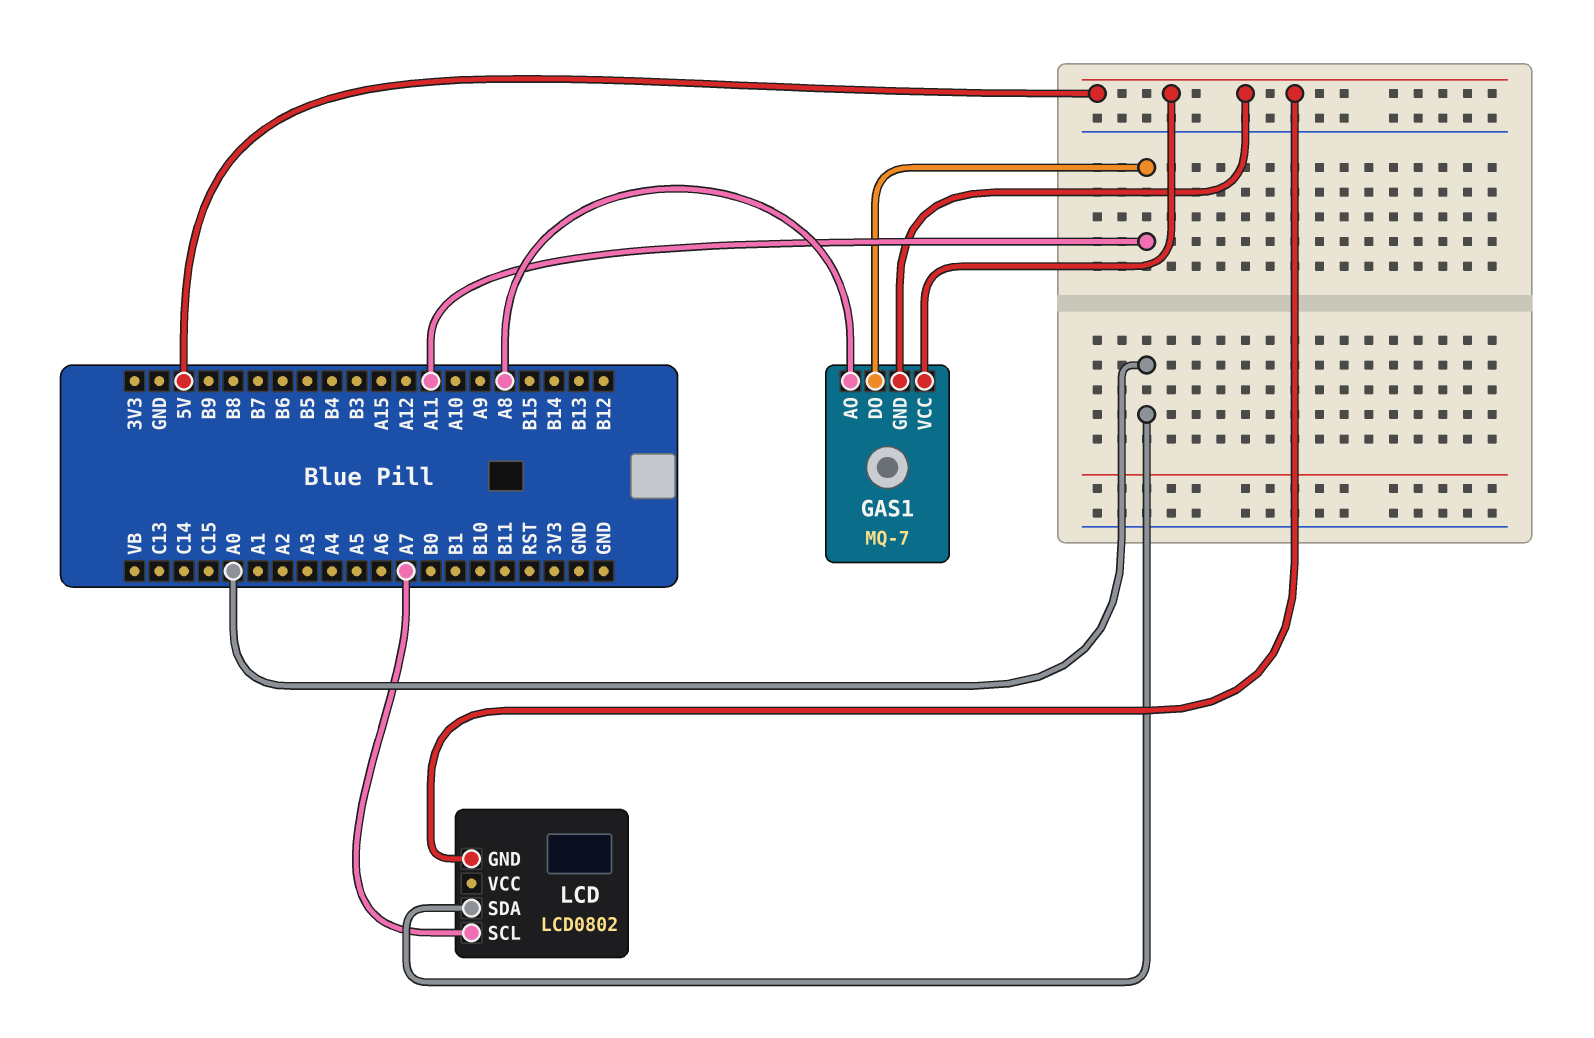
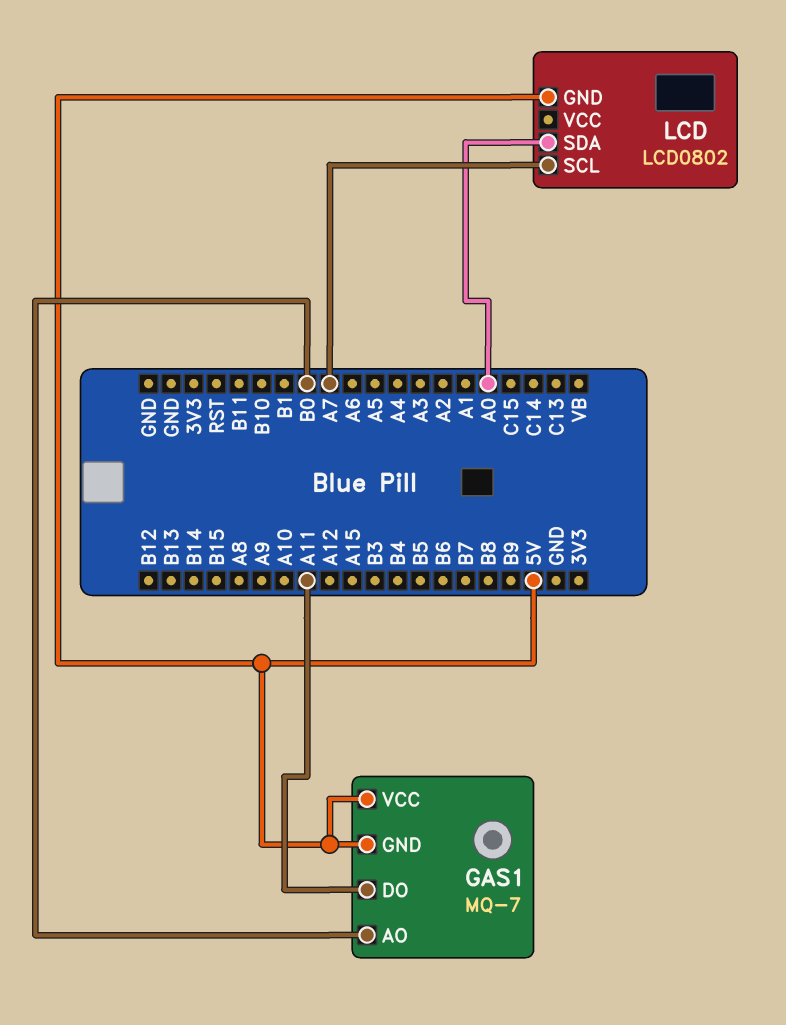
GAS1 pin AO: A8 -> B0

